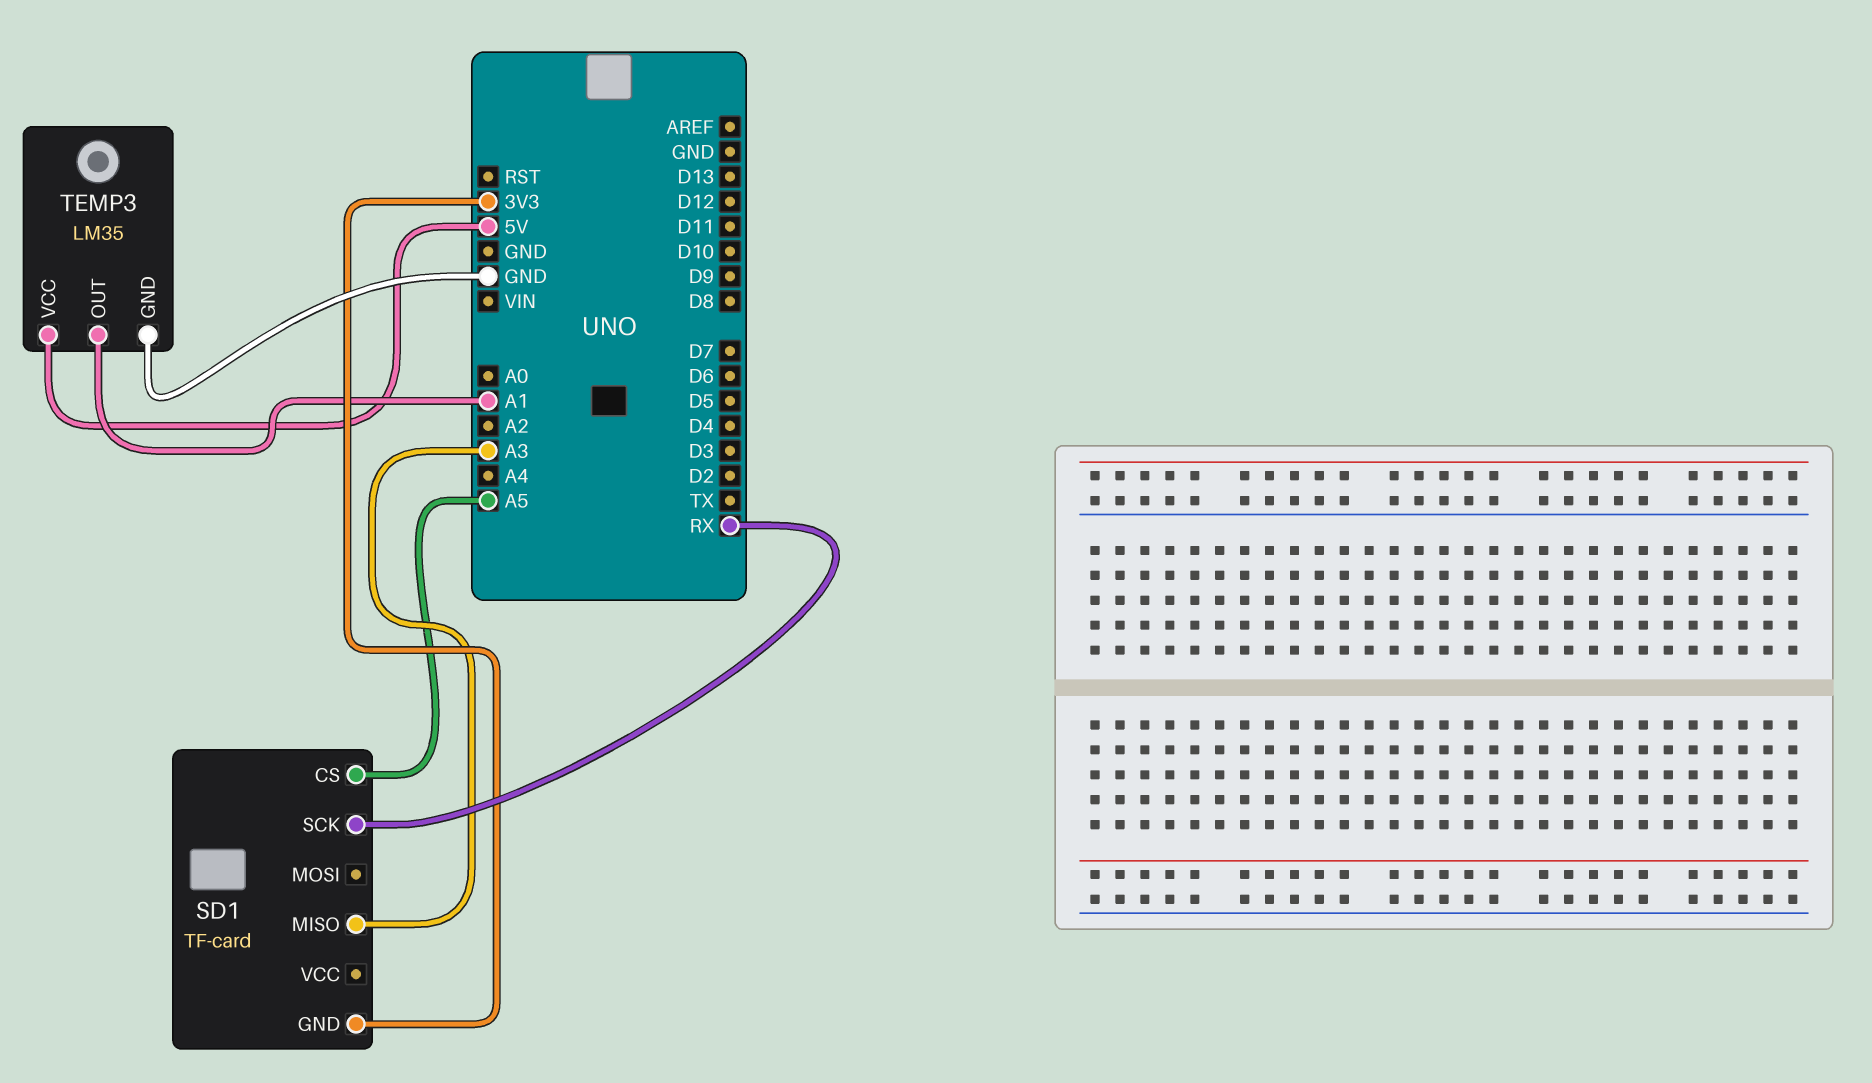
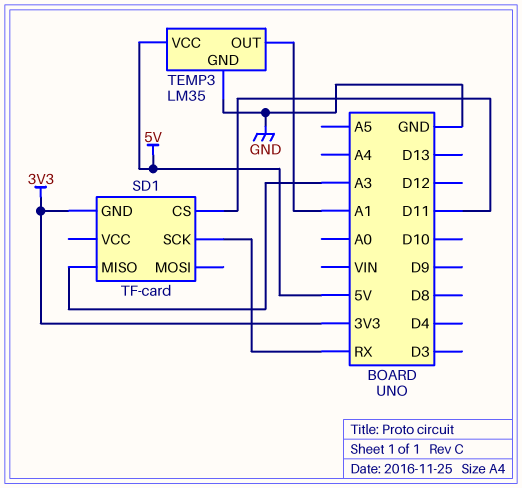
SD1 pin CS: A5 -> D11

